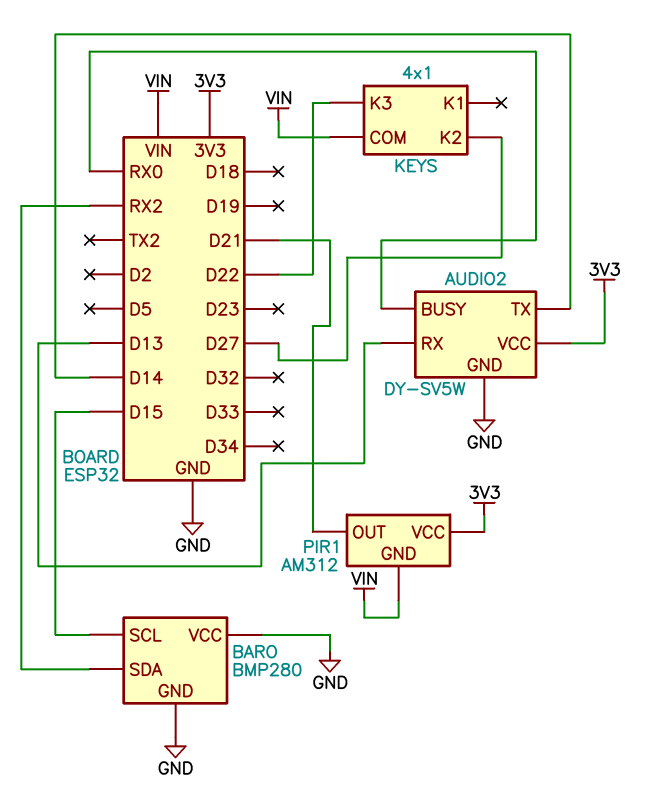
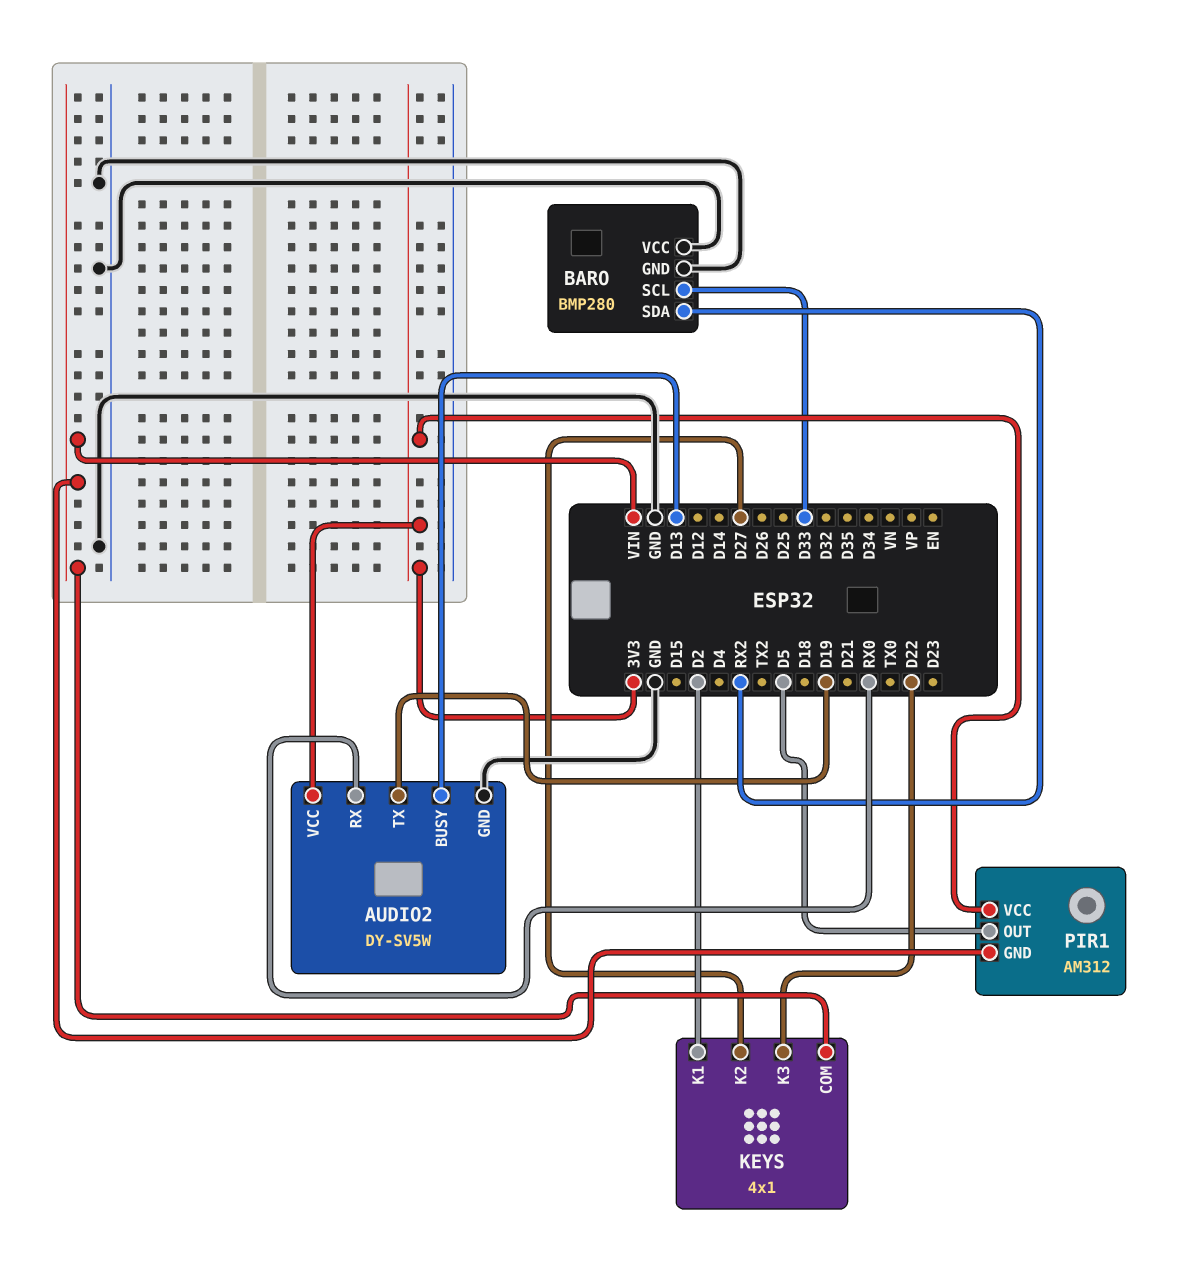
AUDIO2 pin BUSY: RX0 -> D13
AUDIO2 pin RX: D13 -> RX0
AUDIO2 pin TX: D14 -> D19
BARO pin SCL: D15 -> D33
KEYS pin K1: none -> D2
PIR1 pin OUT: D21 -> D5

